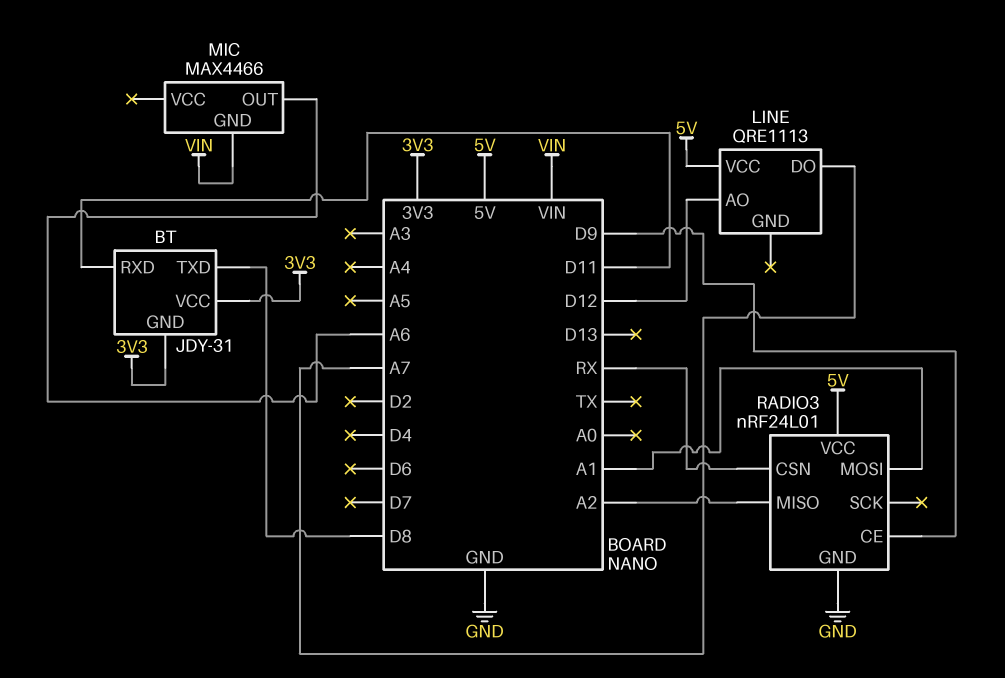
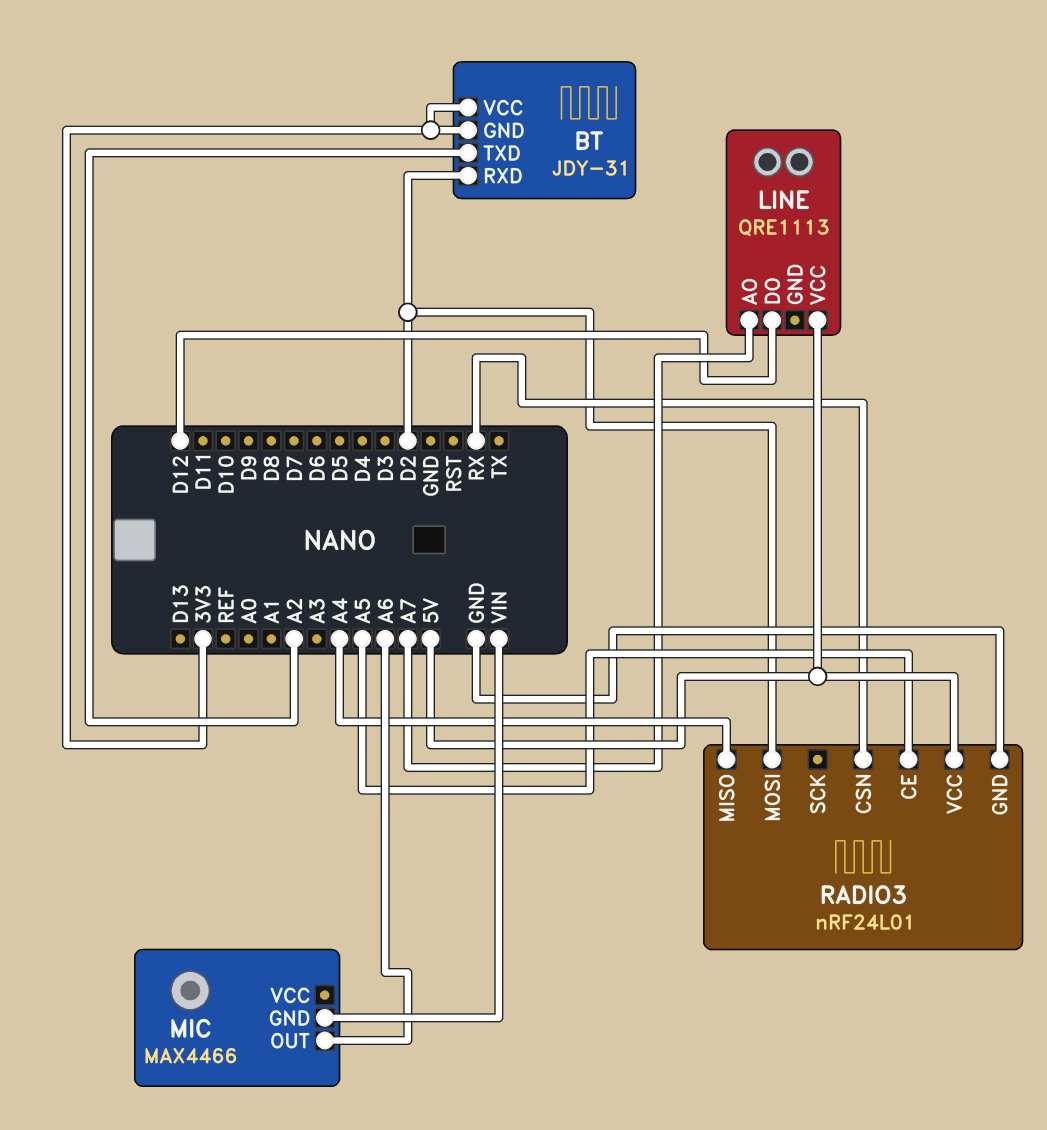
BT pin RXD: D11 -> D2
BT pin TXD: D8 -> A2
LINE pin AO: D12 -> A7
LINE pin DO: A7 -> D12
RADIO3 pin CE: D9 -> A5
RADIO3 pin MISO: A2 -> A4
RADIO3 pin MOSI: A1 -> D2

